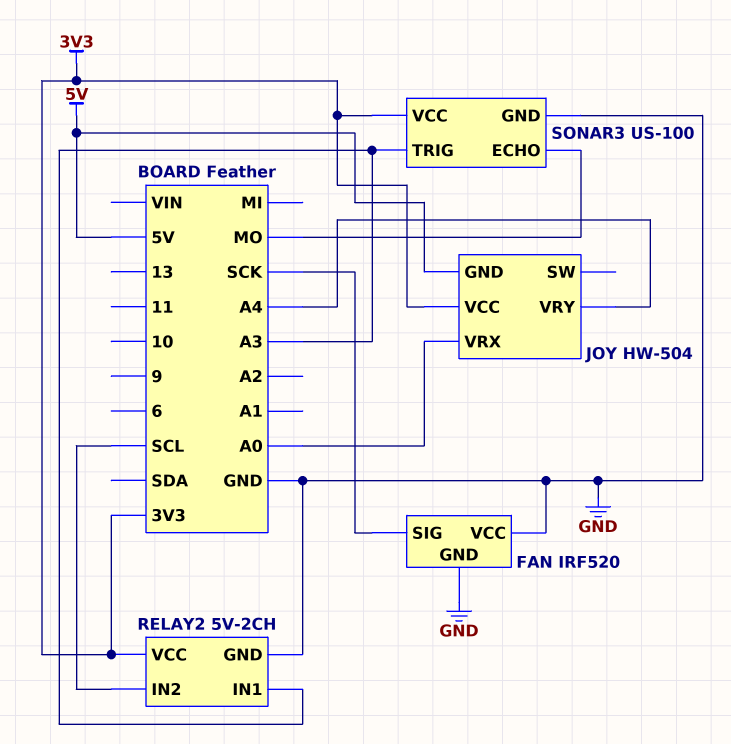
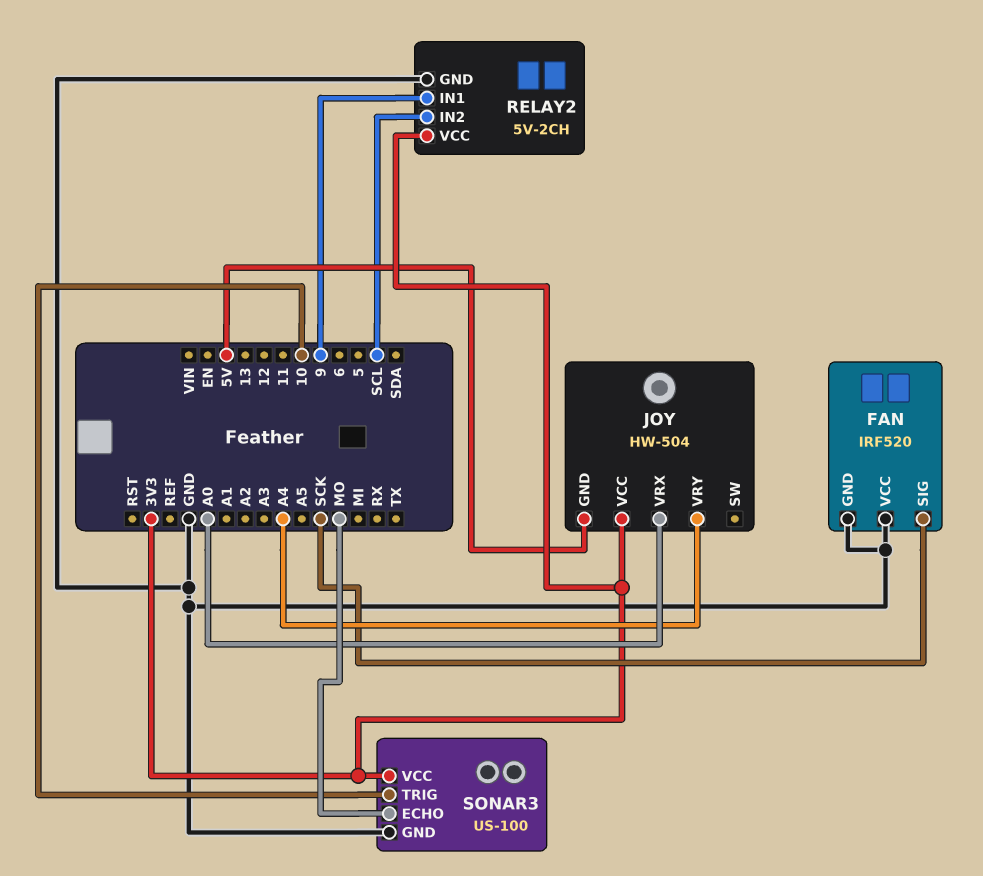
RELAY2 pin IN1: A3 -> 9
SONAR3 pin TRIG: A3 -> 10

